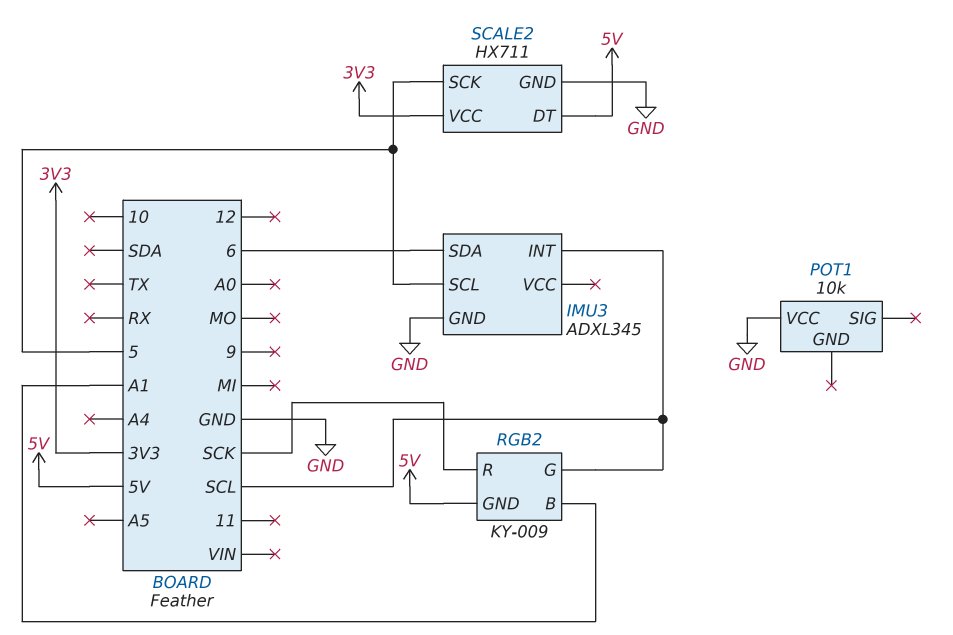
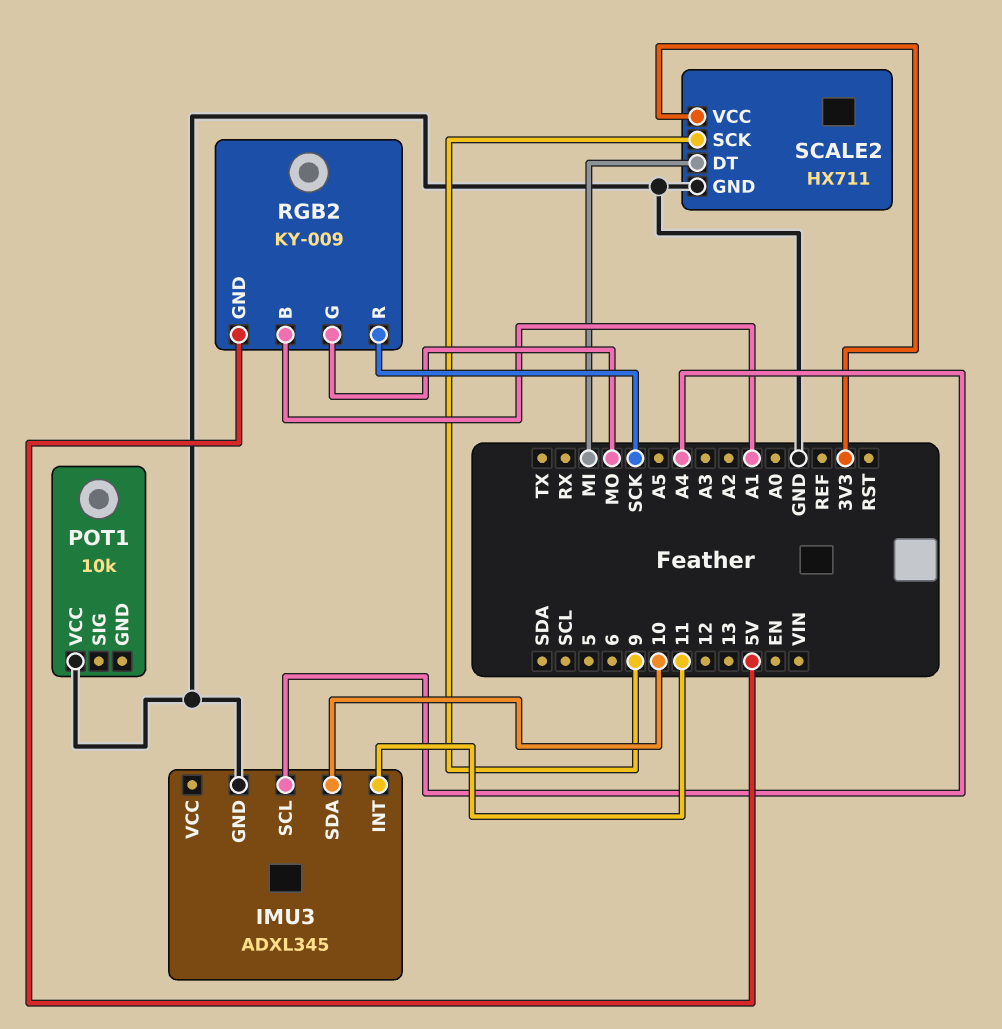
IMU3 pin INT: SCL -> 11
IMU3 pin SCL: 5 -> A4
IMU3 pin SDA: 6 -> 10
RGB2 pin G: SCL -> MO
SCALE2 pin DT: 5V -> MI
SCALE2 pin SCK: 5 -> 9

